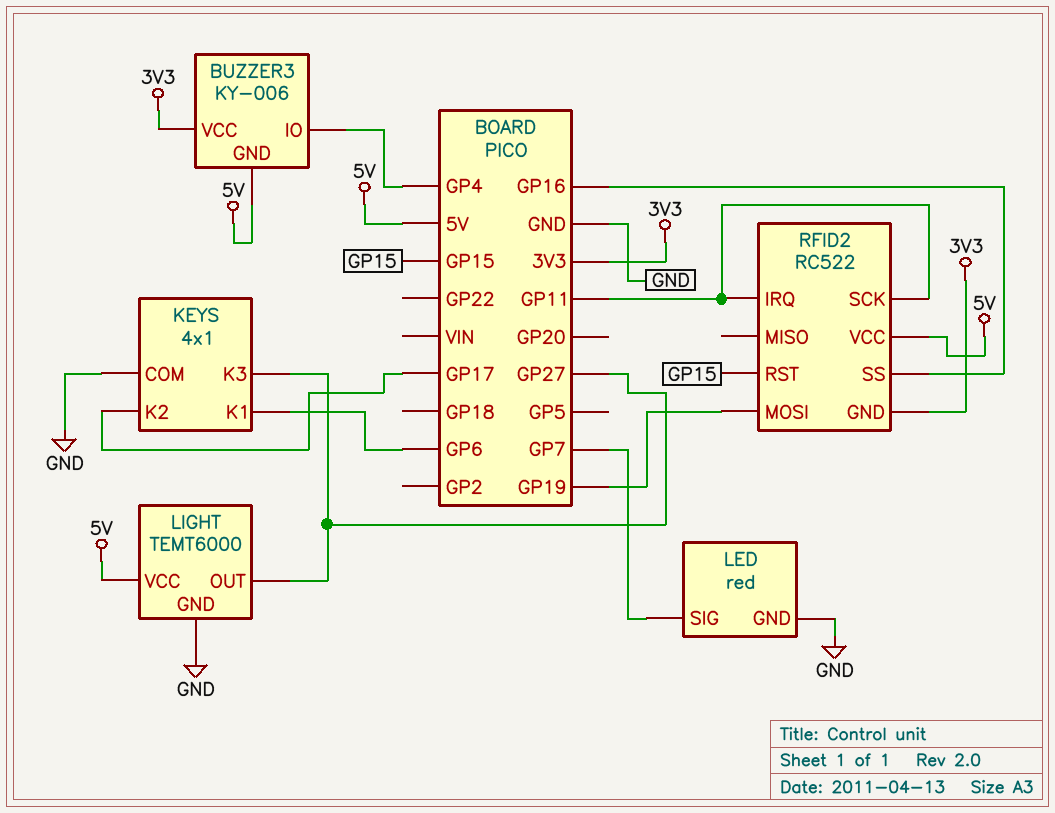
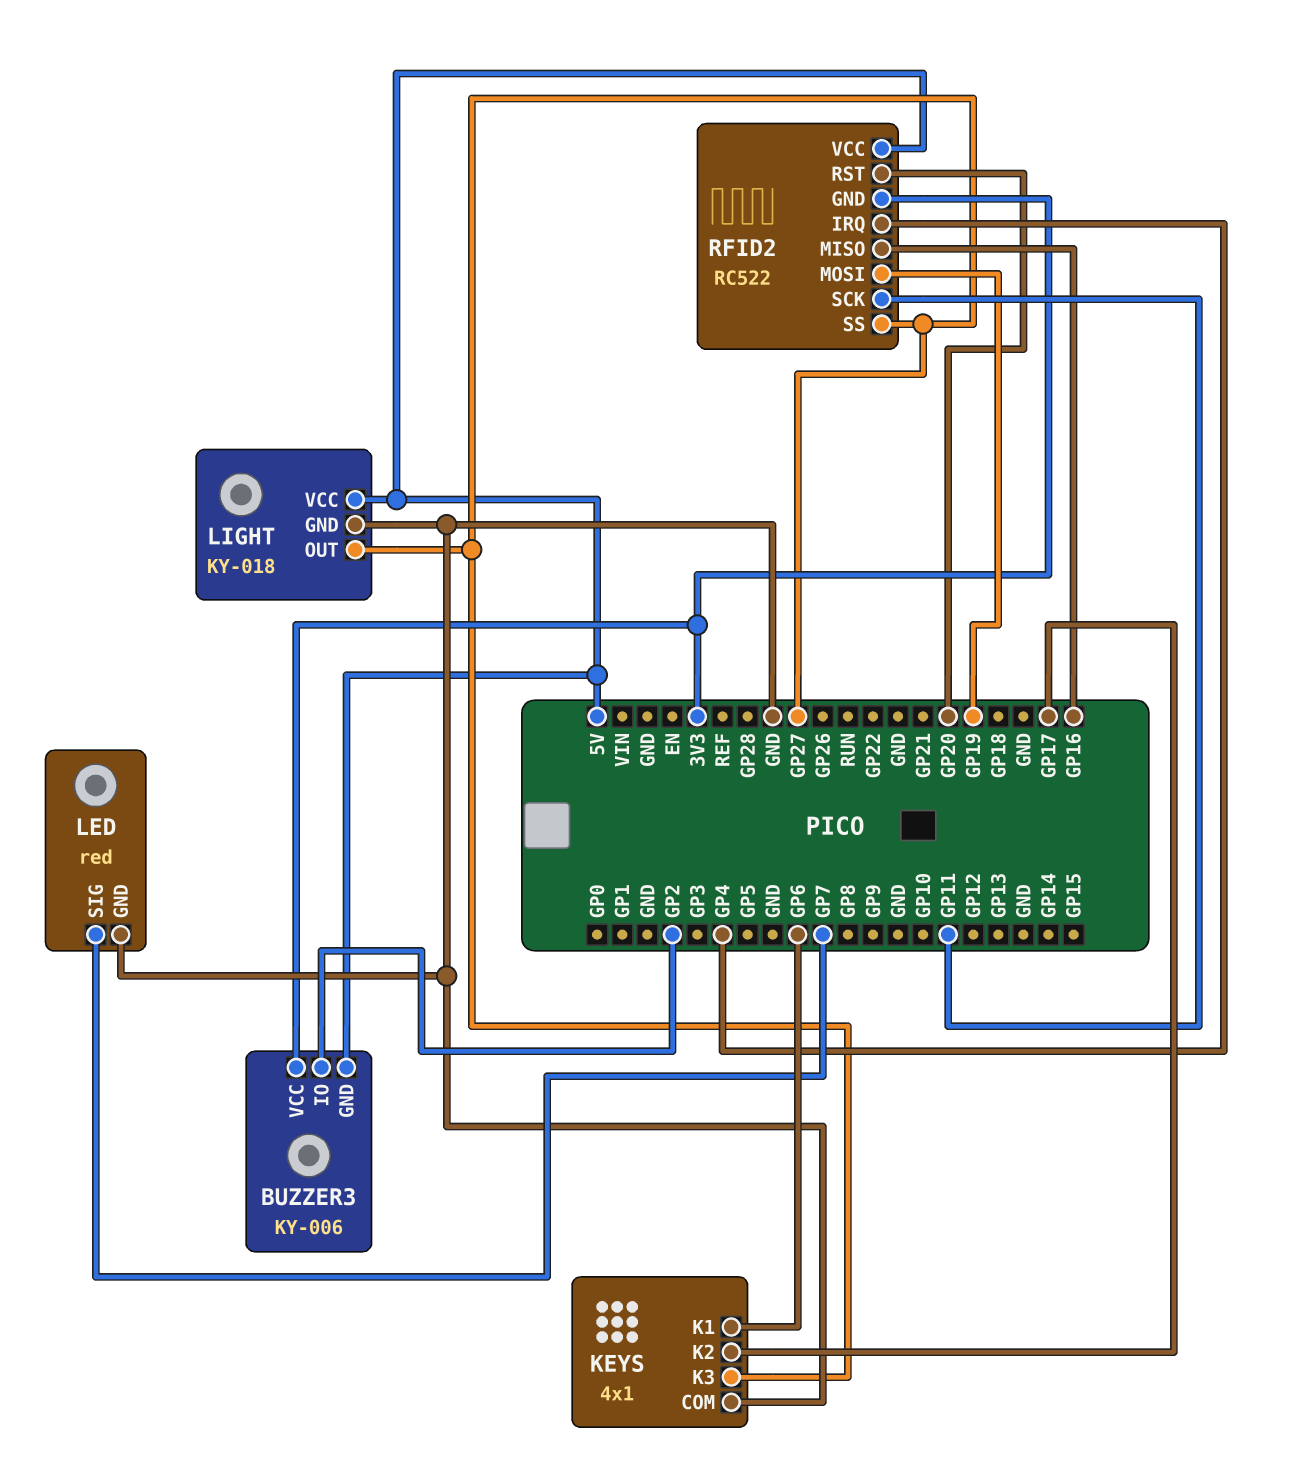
BUZZER3 pin IO: GP4 -> GP2
LIGHT: TEMT6000 -> KY-018
RFID2 pin IRQ: GP11 -> GP4
RFID2 pin MISO: none -> GP16
RFID2 pin RST: GP15 -> GP20
RFID2 pin SS: GP16 -> GP27

